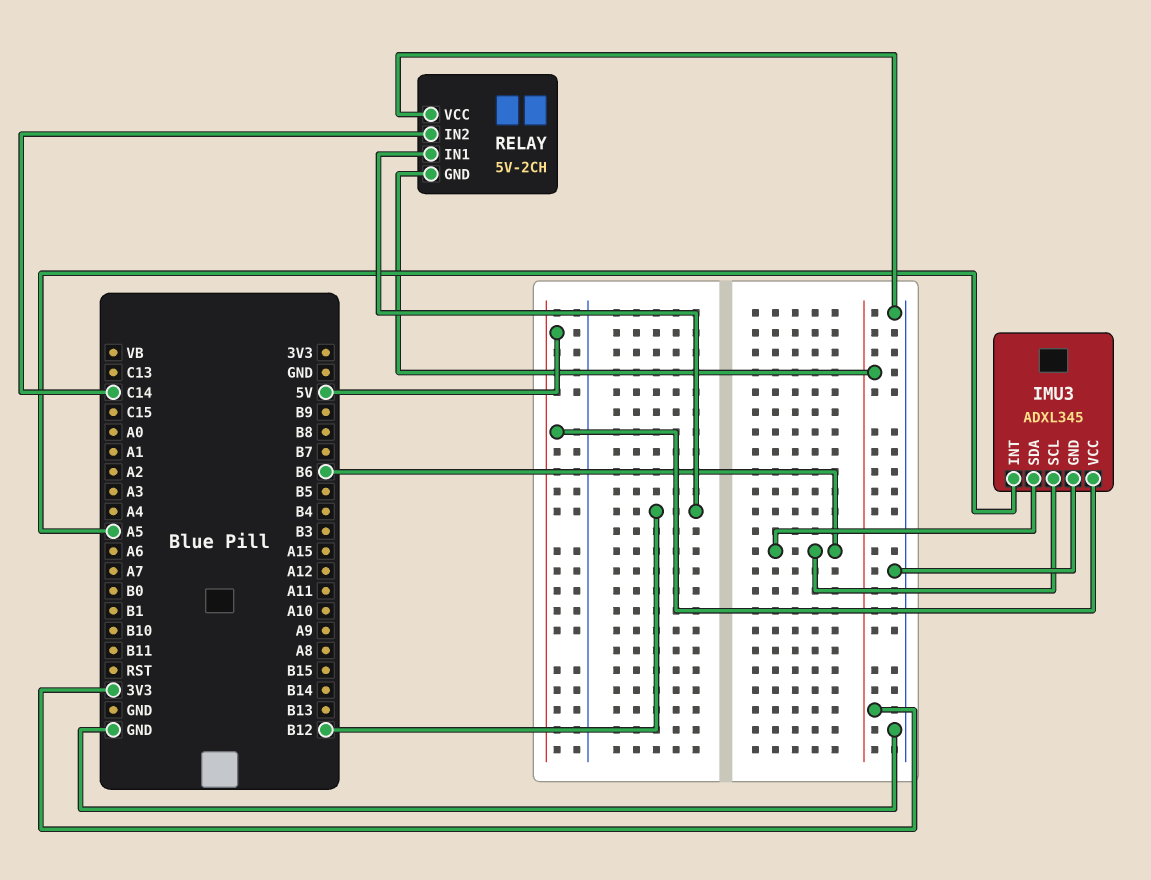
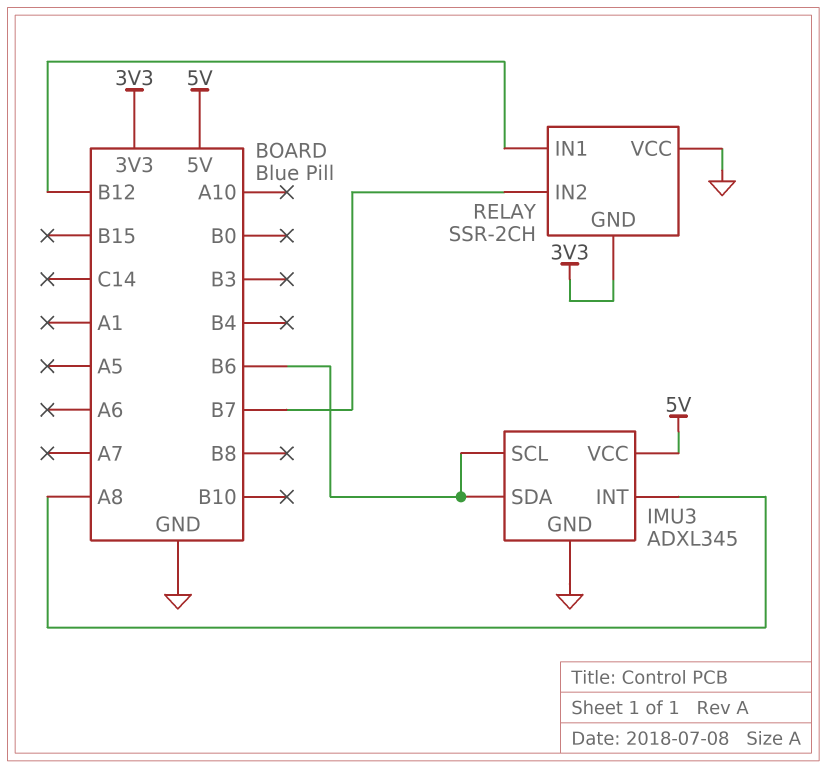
IMU3 pin INT: A5 -> A8
RELAY: 5V-2CH -> SSR-2CH
RELAY pin IN2: C14 -> B7

